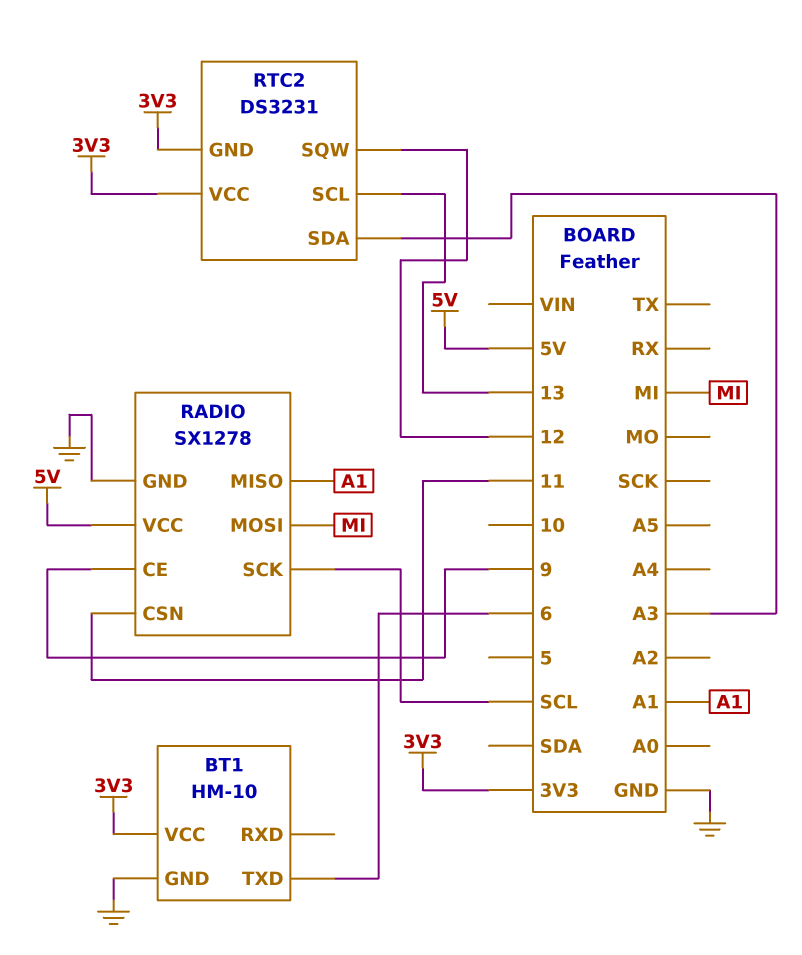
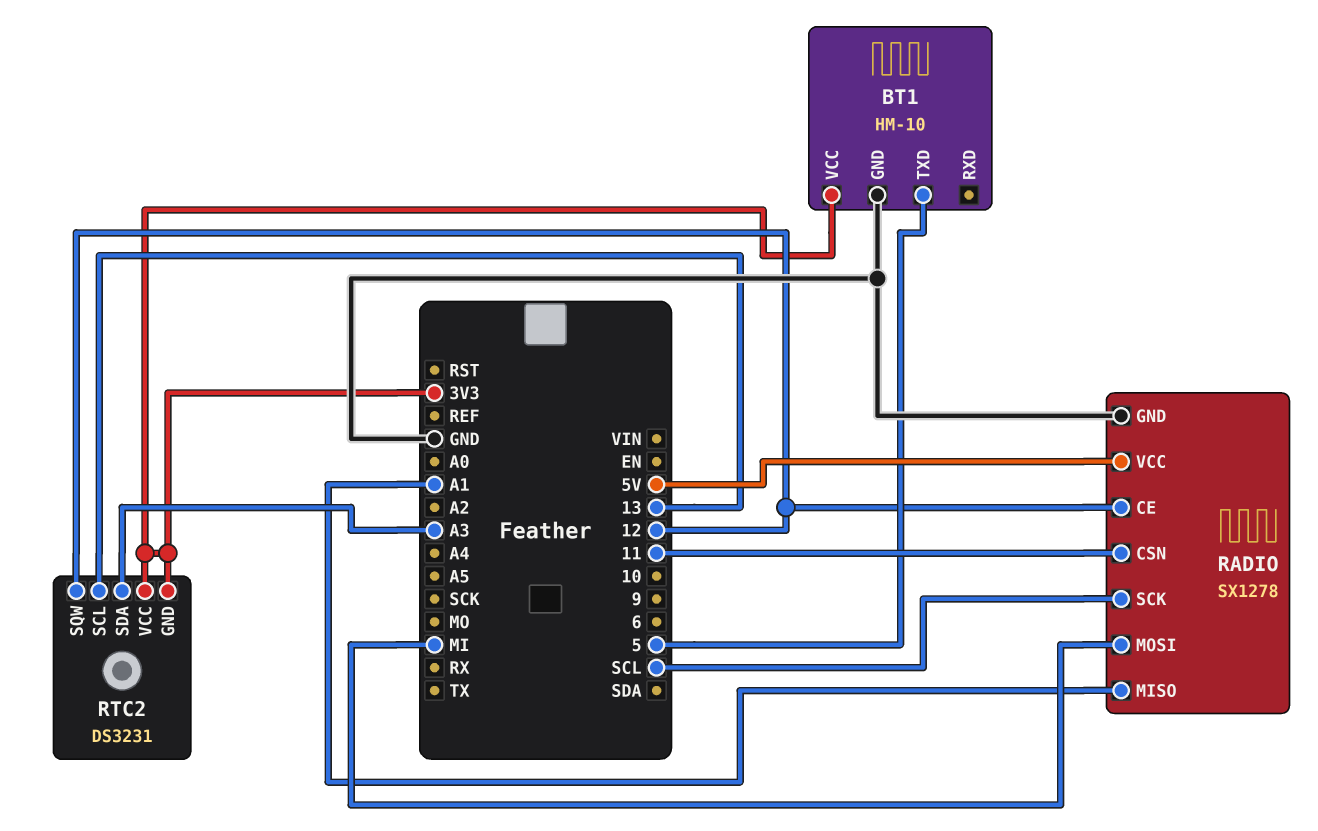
BT1 pin TXD: 6 -> 5
RADIO pin CE: 9 -> 12

